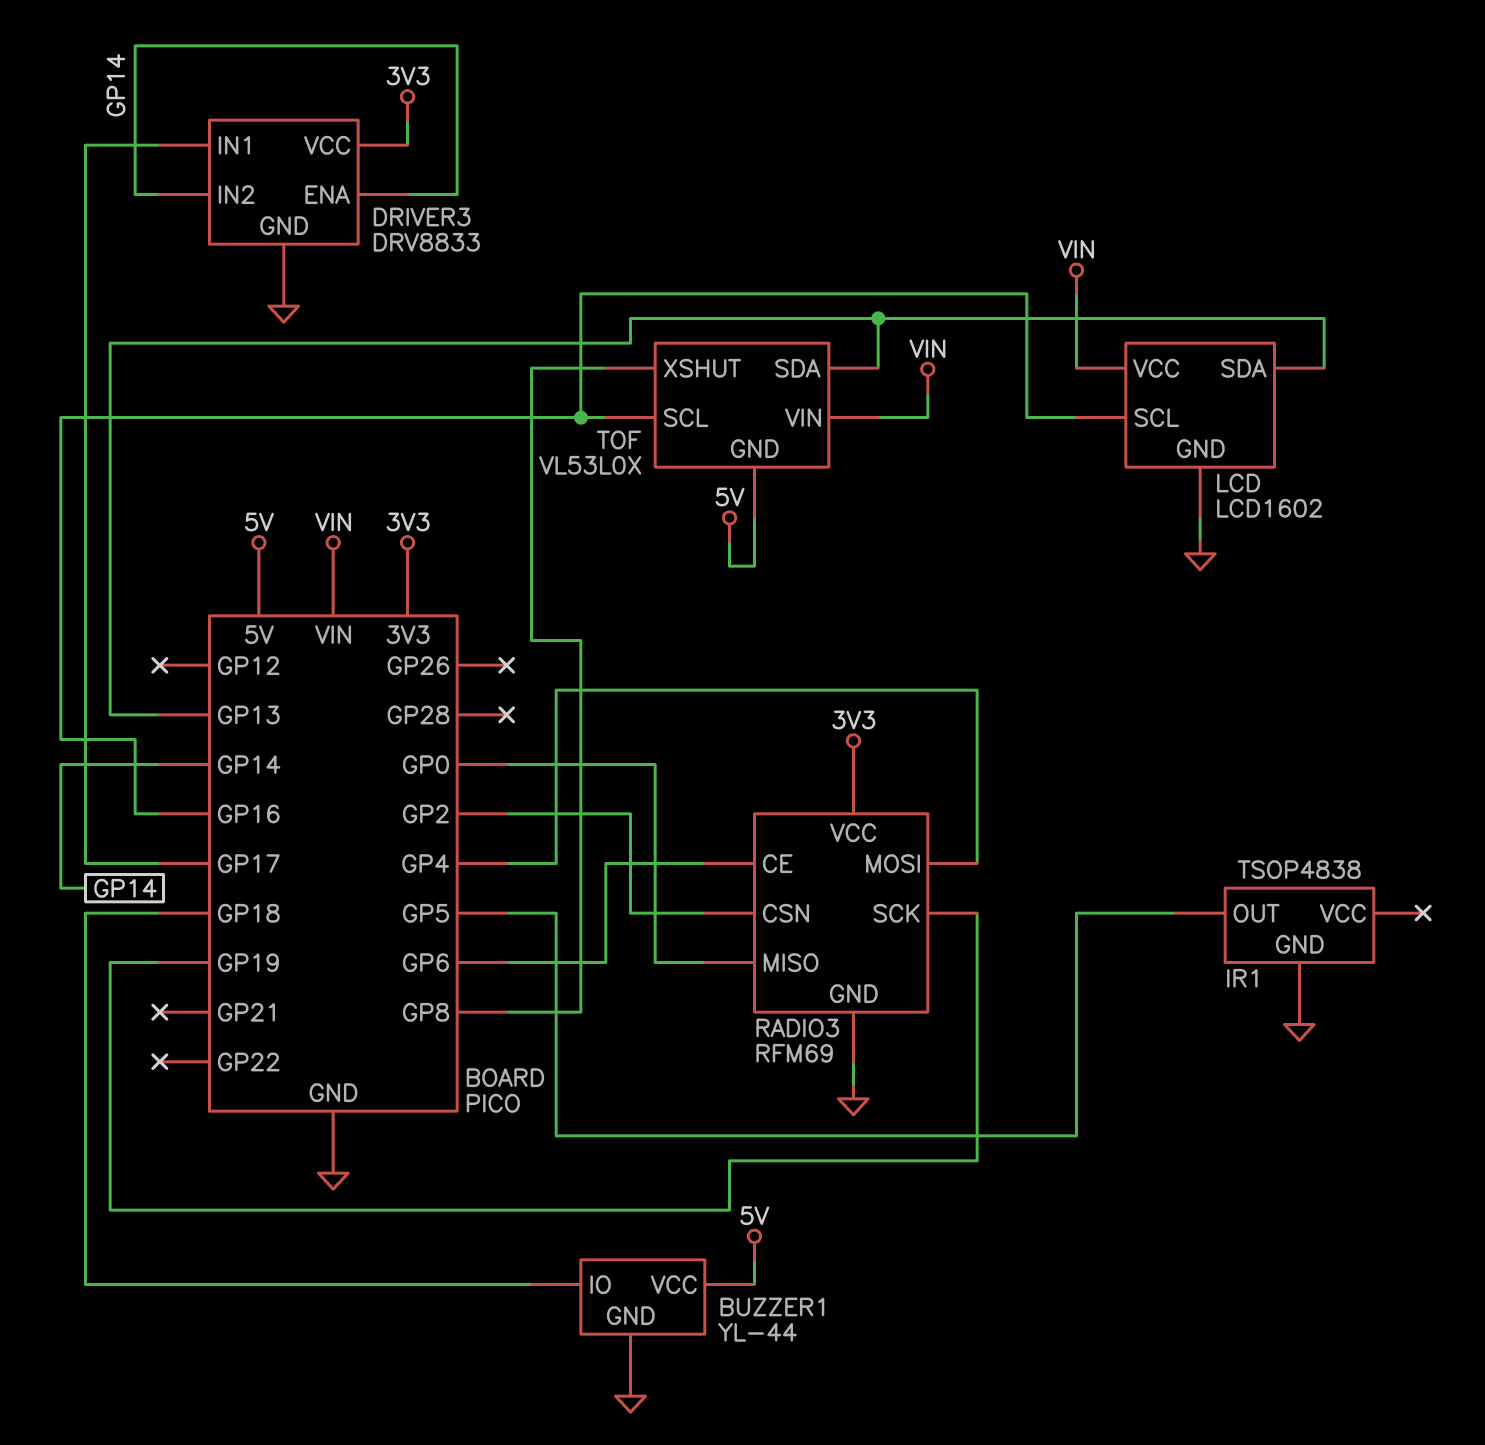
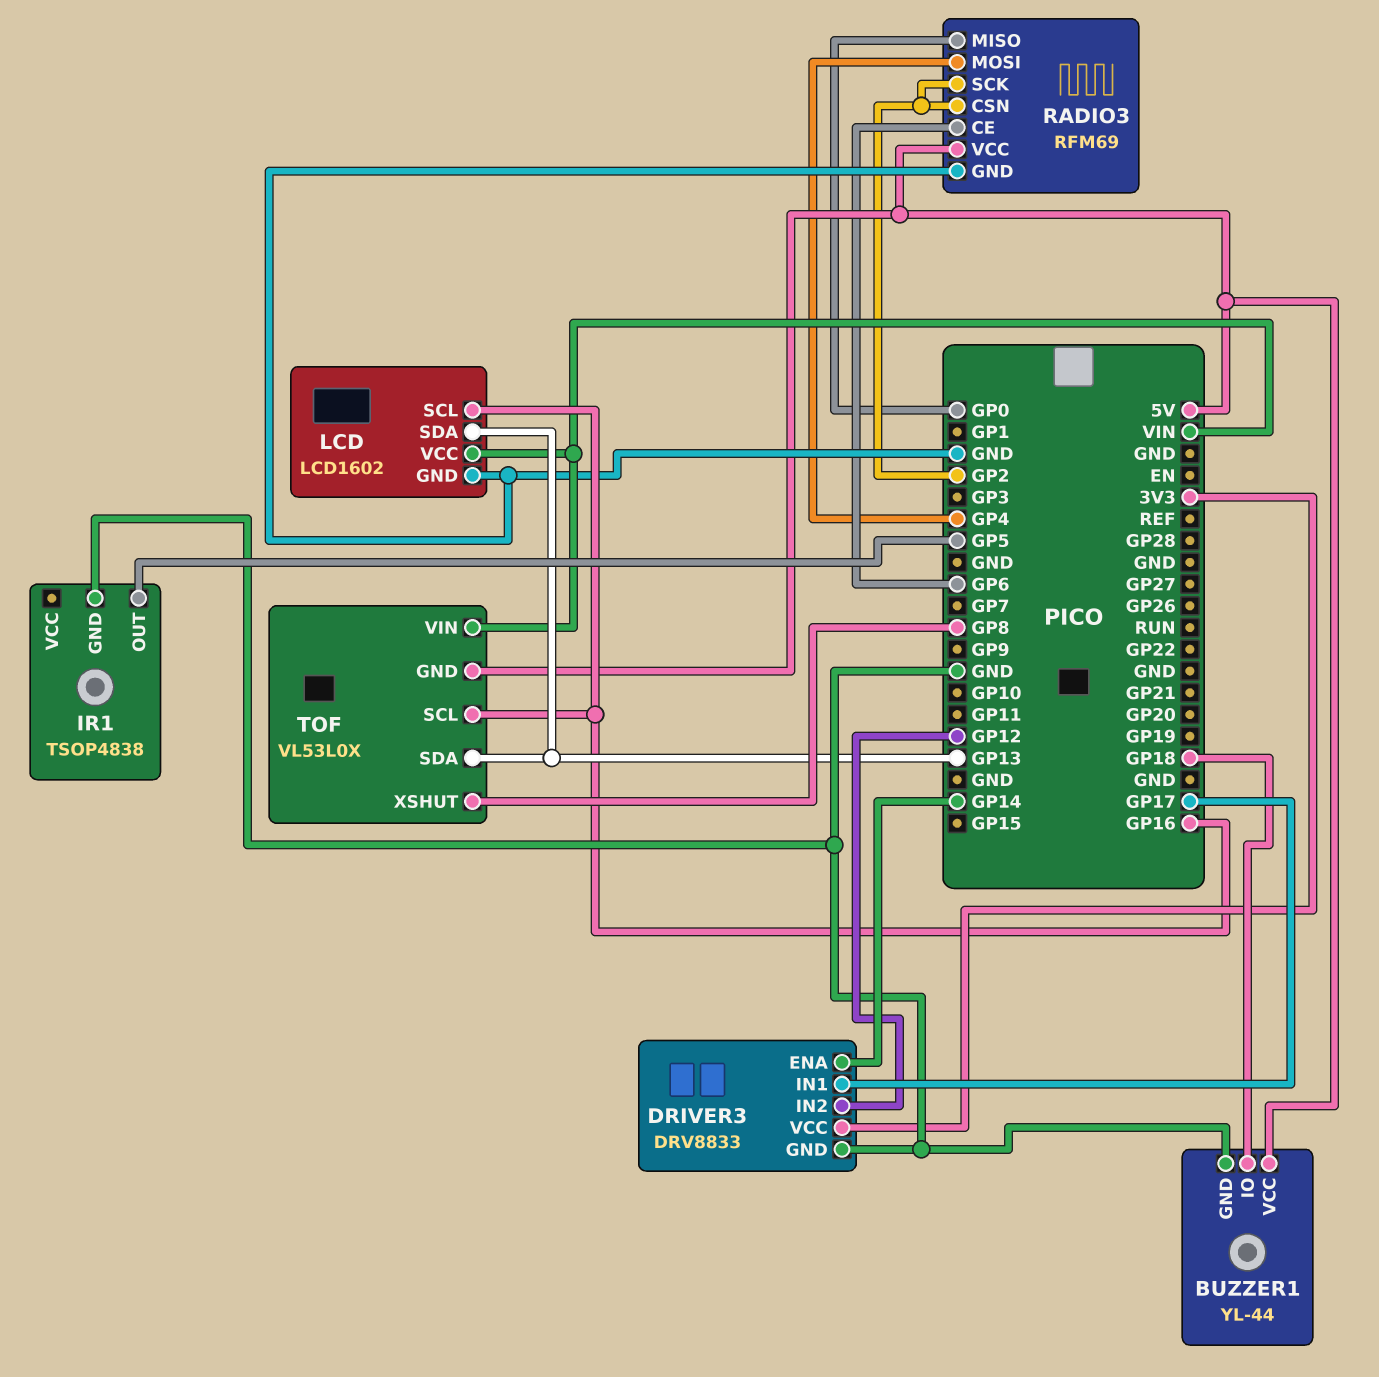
DRIVER3 pin IN2: GP14 -> GP12
RADIO3 pin SCK: GP19 -> GP2
RADIO3 pin VCC: 3V3 -> 5V

